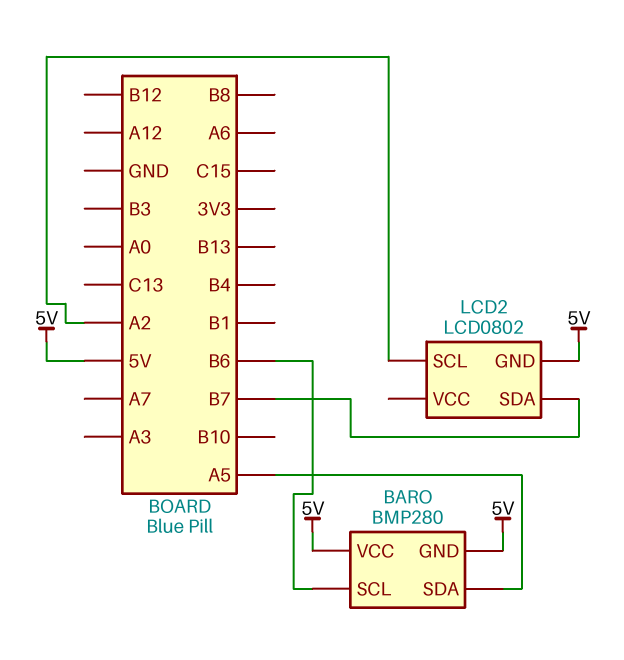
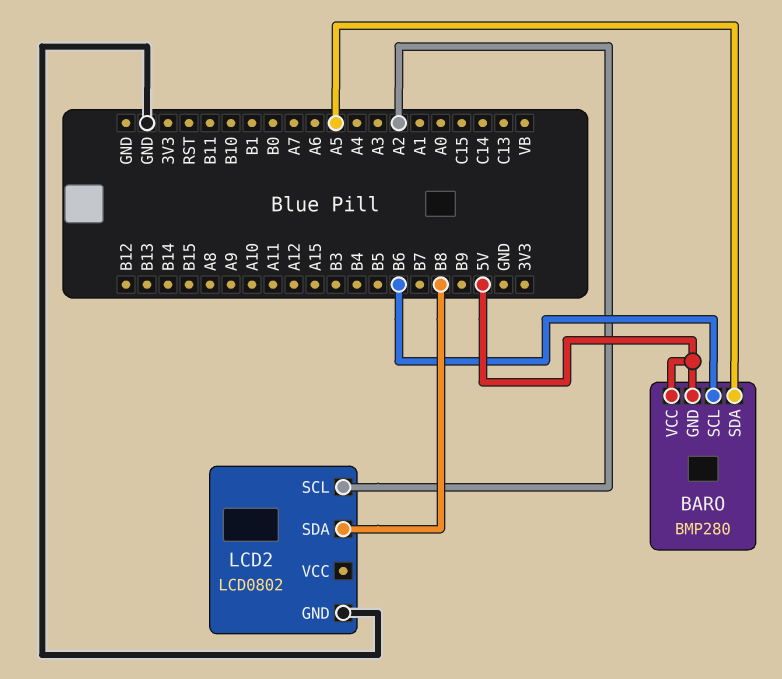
LCD2 pin GND: 5V -> GND
LCD2 pin SDA: B7 -> B8

